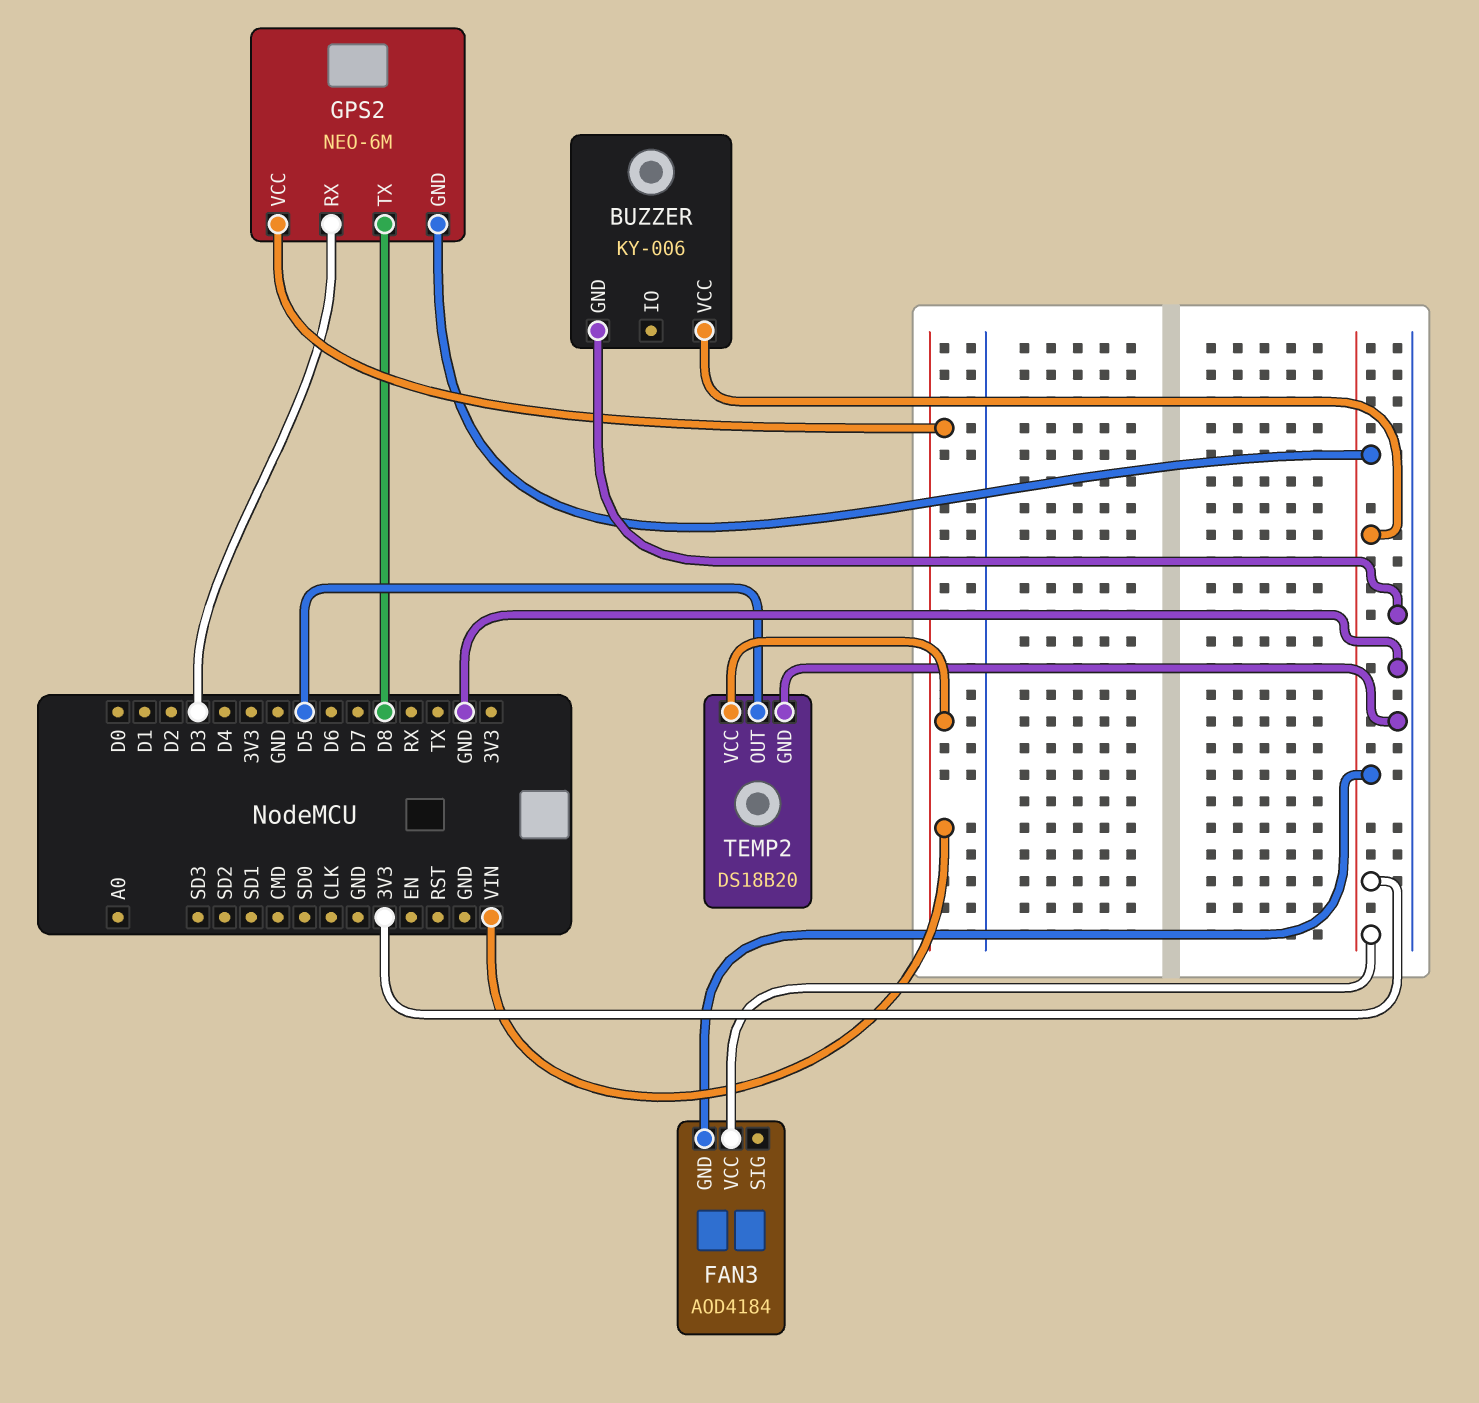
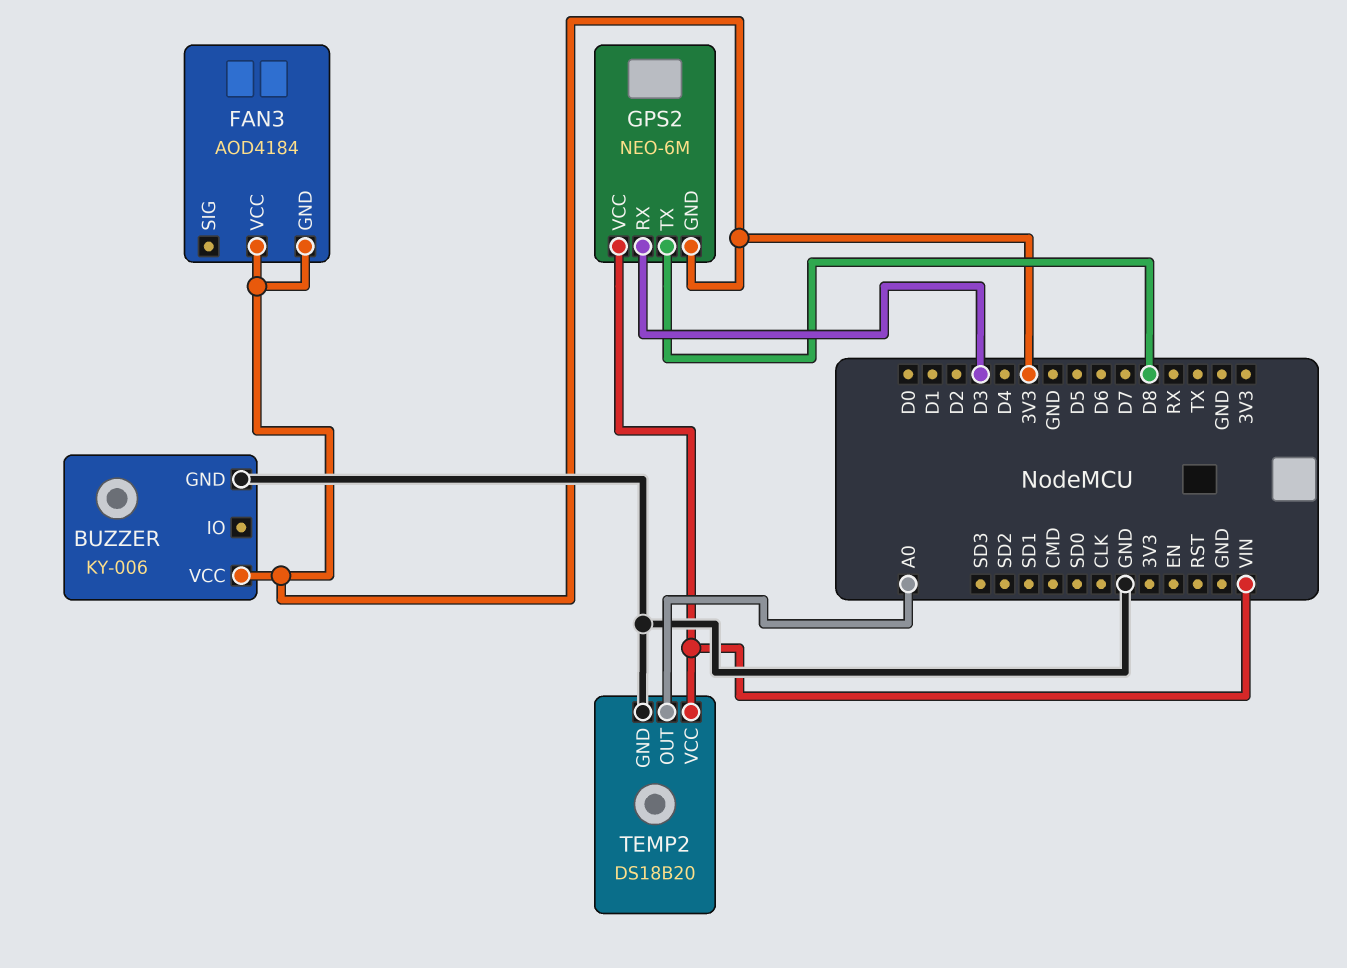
TEMP2 pin OUT: D5 -> A0

